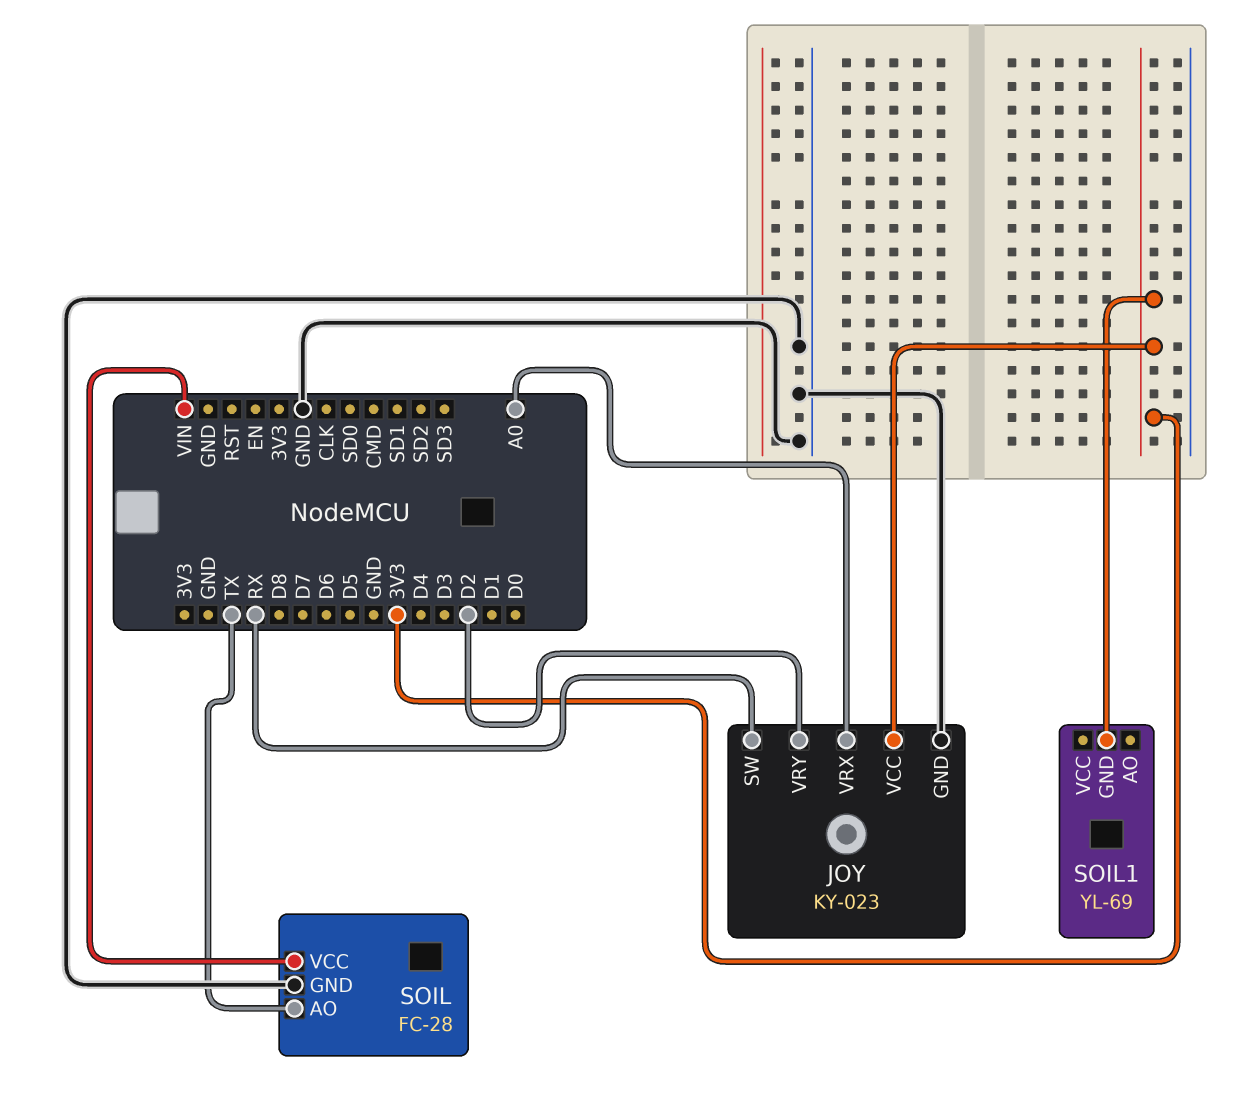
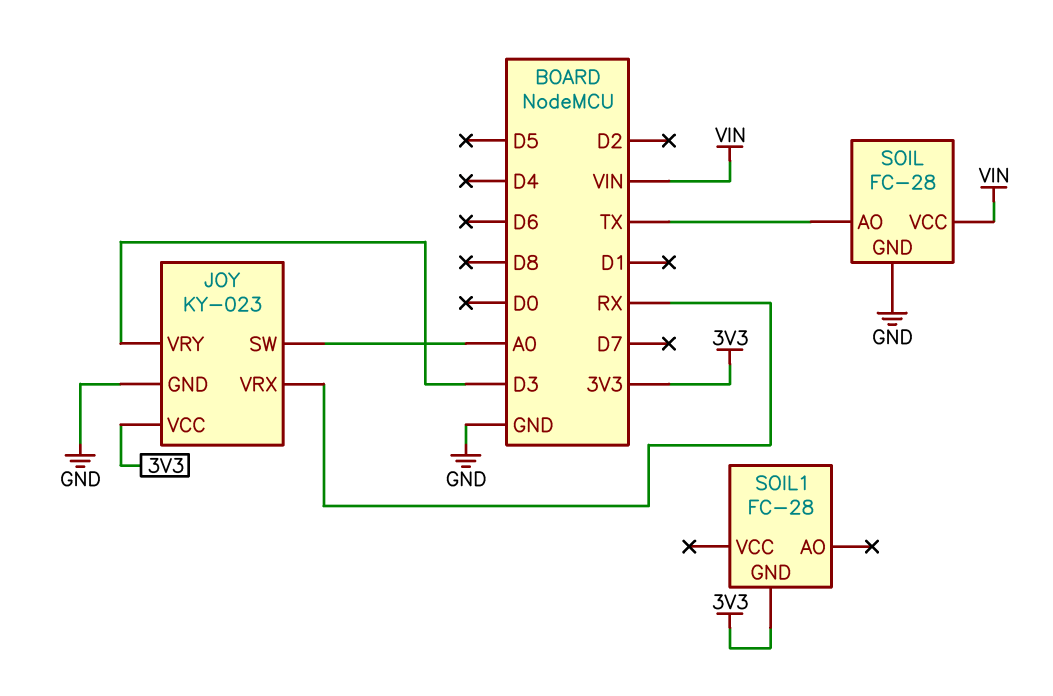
JOY pin SW: RX -> A0
JOY pin VRX: A0 -> RX
JOY pin VRY: D2 -> D3
SOIL1: YL-69 -> FC-28

